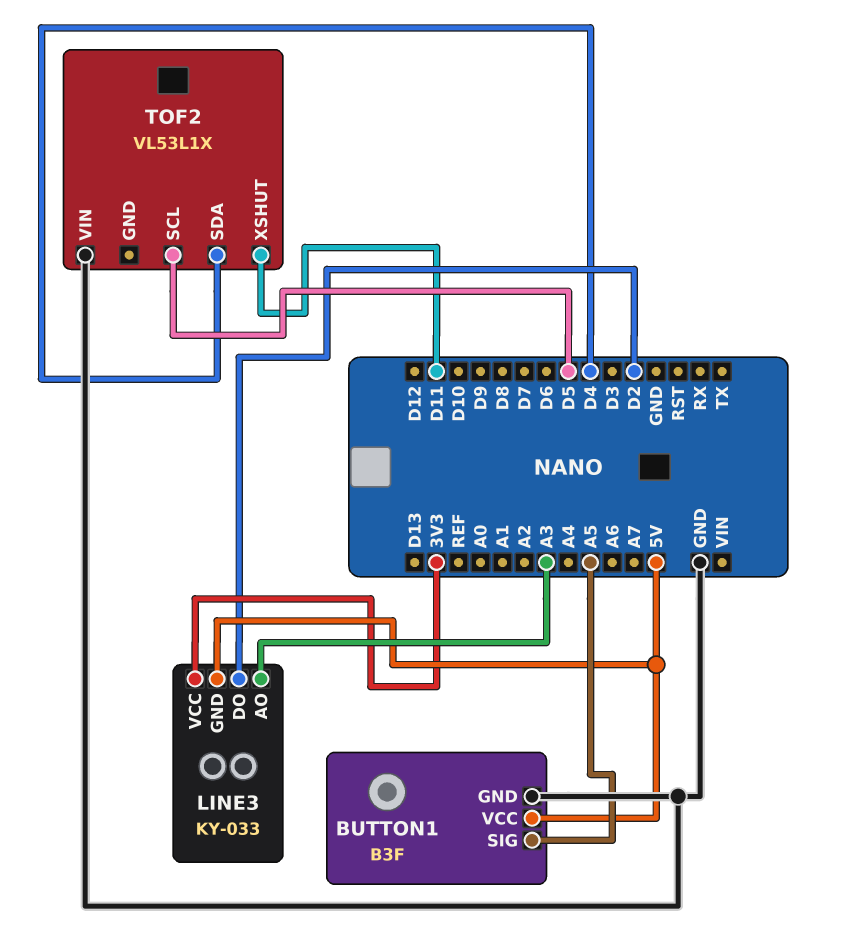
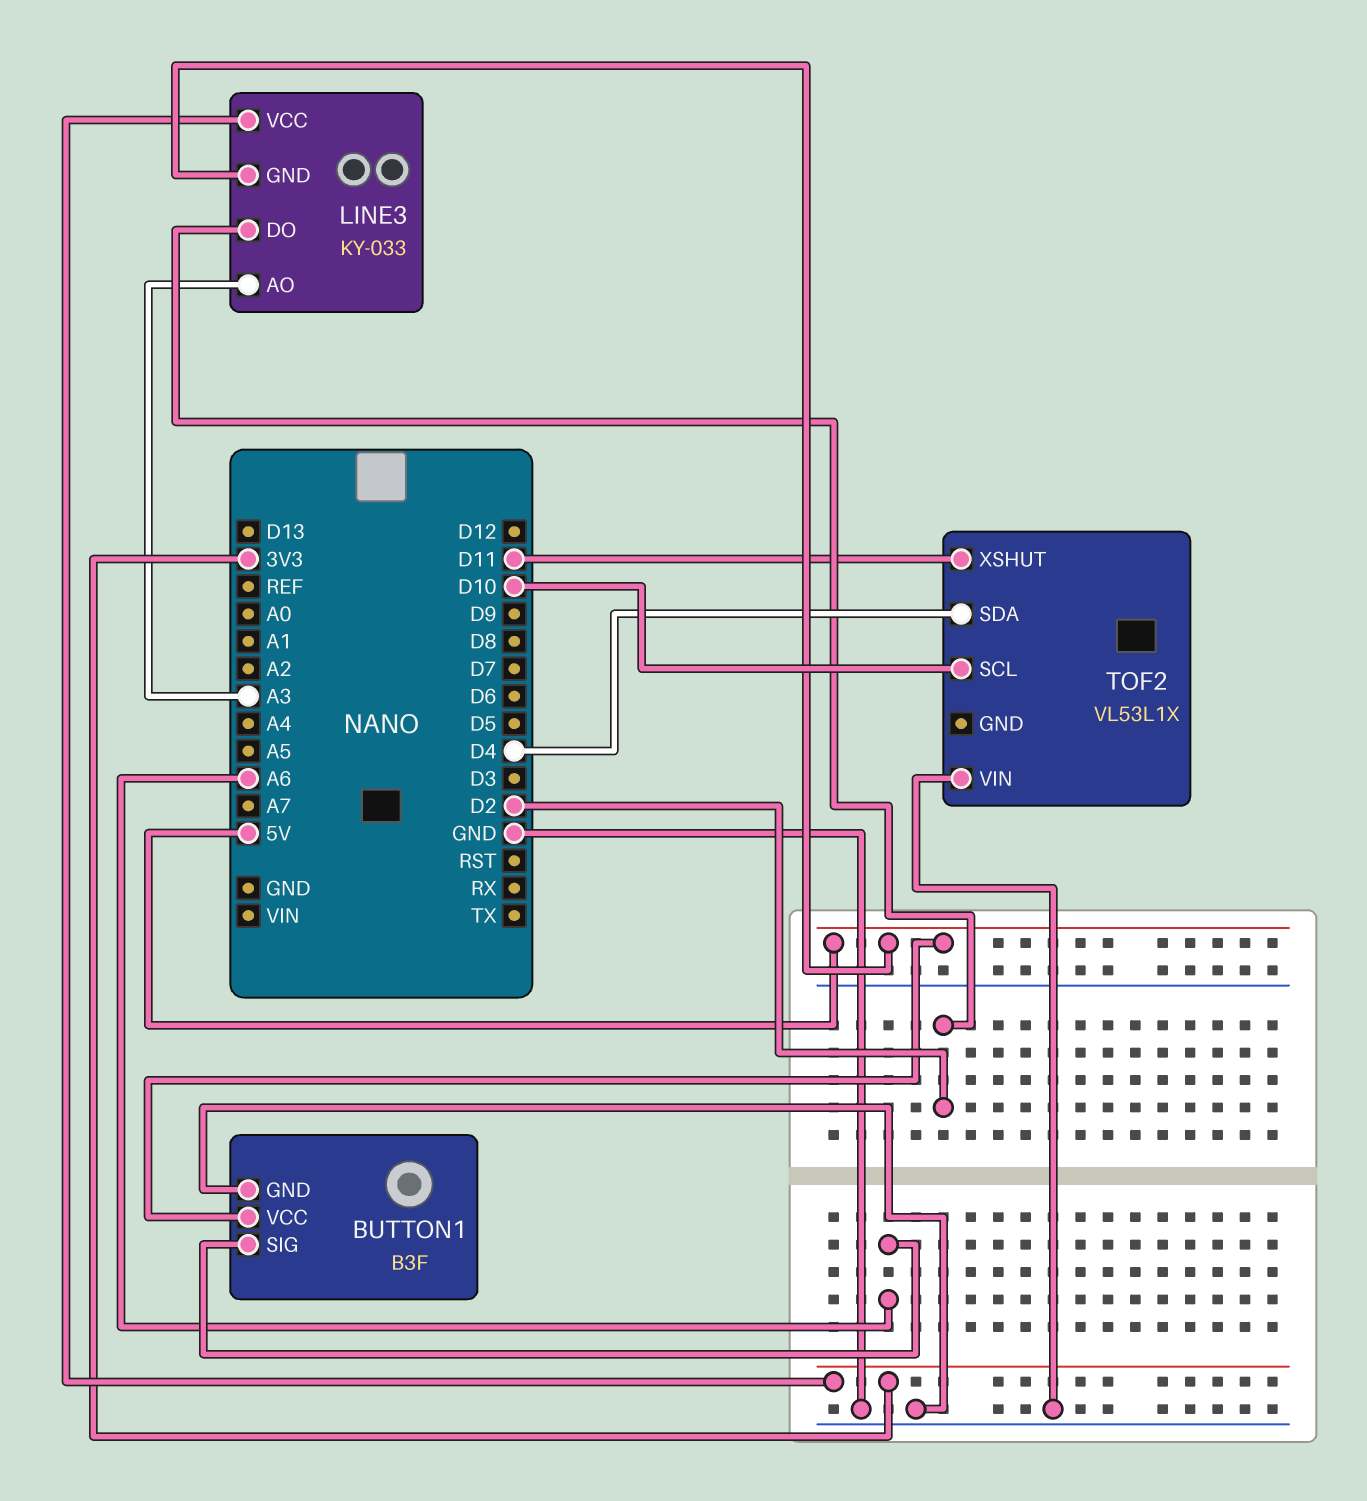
BUTTON1 pin SIG: A5 -> A6
TOF2 pin SCL: D5 -> D10

